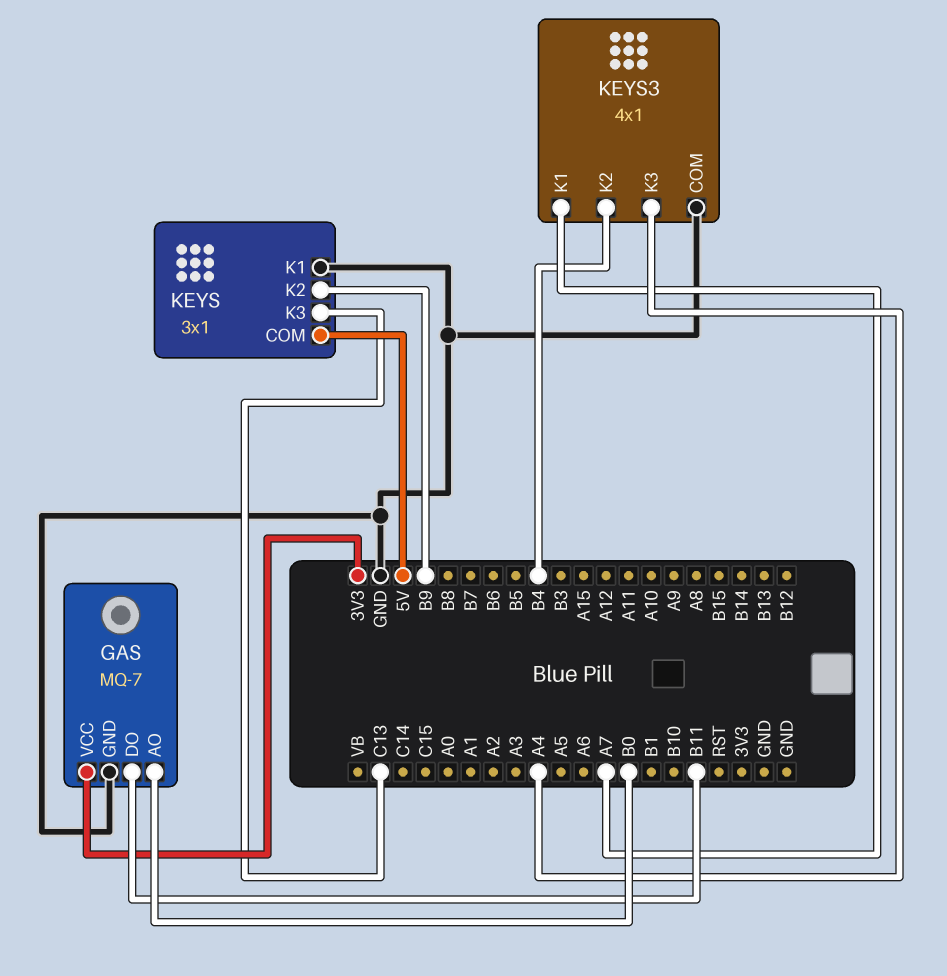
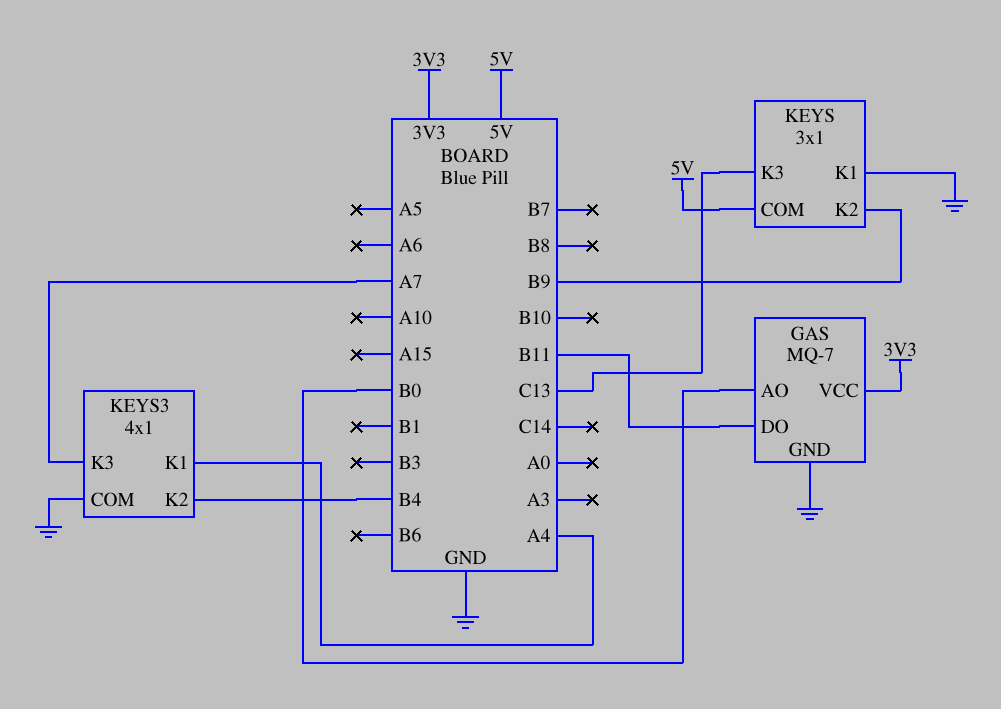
KEYS3 pin K1: A7 -> A4
KEYS3 pin K3: A4 -> A7

